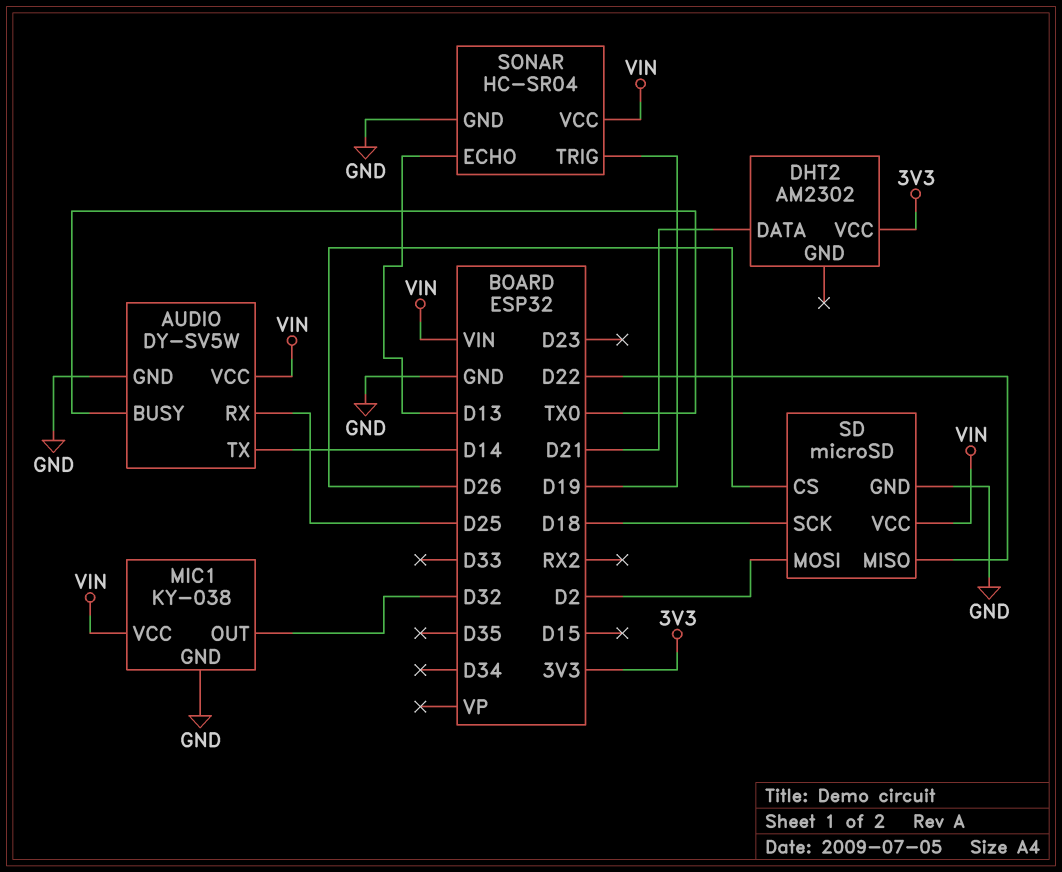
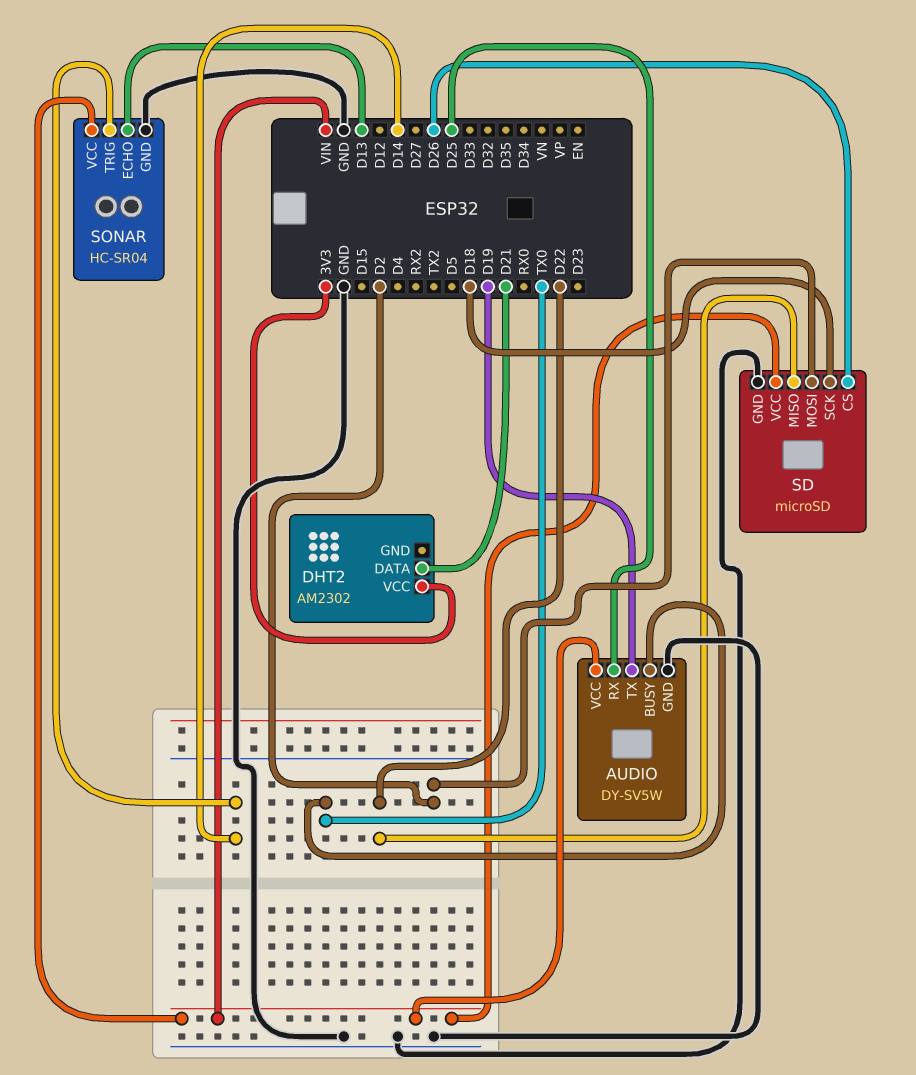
AUDIO pin TX: D14 -> D19
MIC1: KY-038 -> none
MIC1 pin GND: GND -> none
MIC1 pin OUT: D32 -> none
MIC1 pin VCC: VIN -> none
SONAR pin TRIG: D19 -> D14

